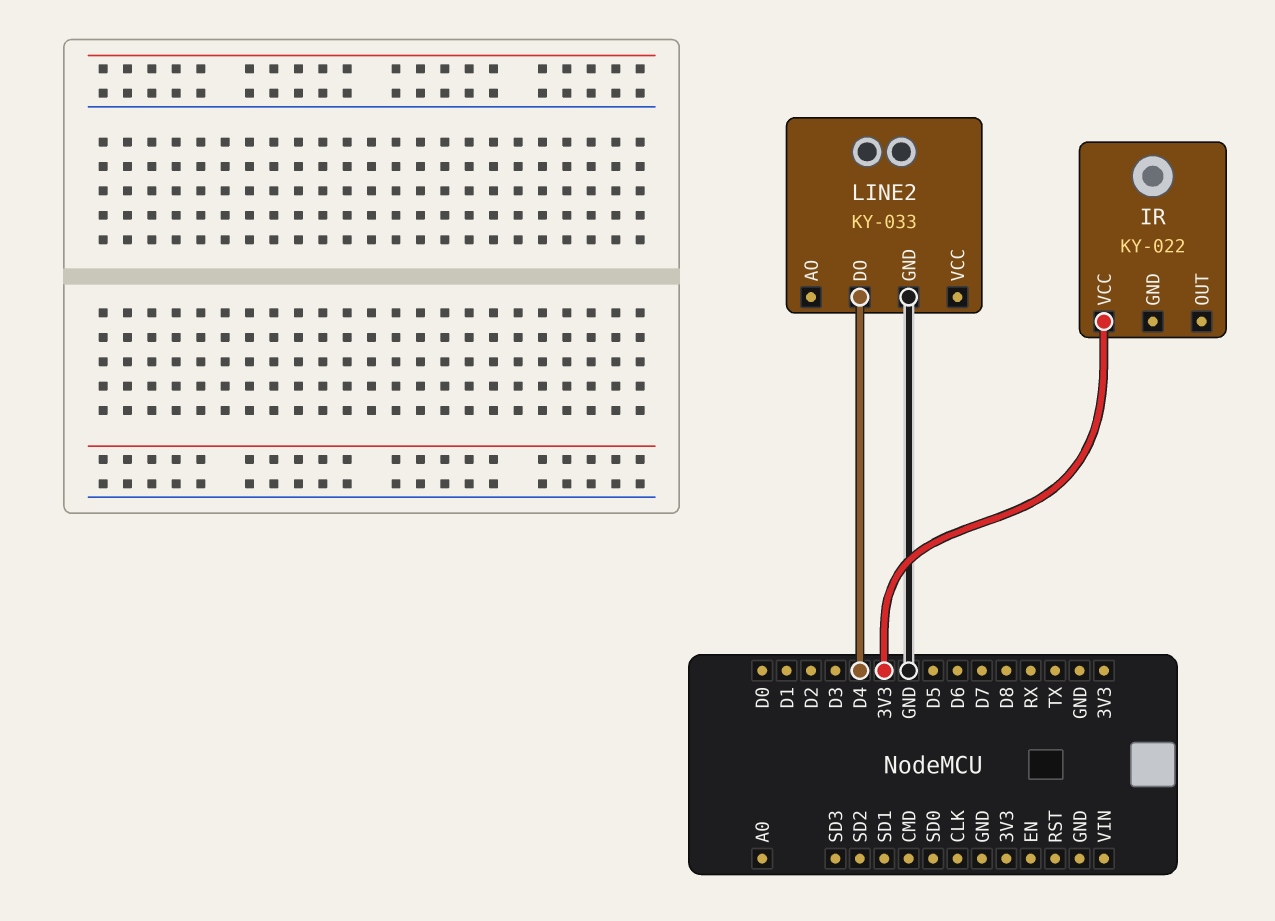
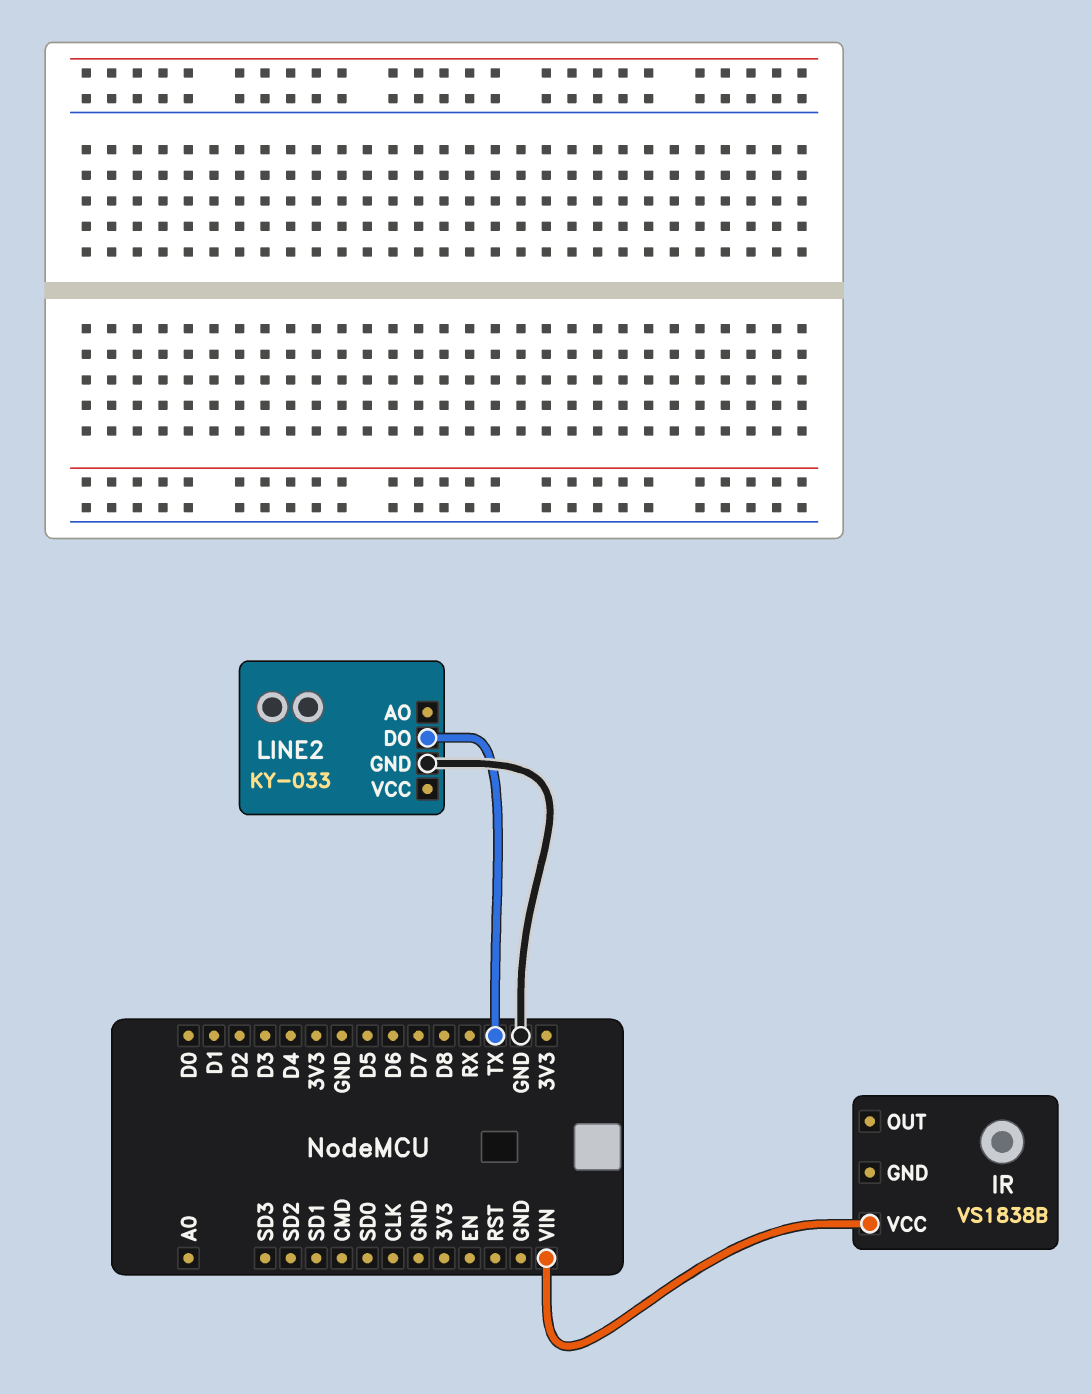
IR: KY-022 -> VS1838B
IR pin VCC: 3V3 -> VIN
LINE2 pin DO: D4 -> TX

